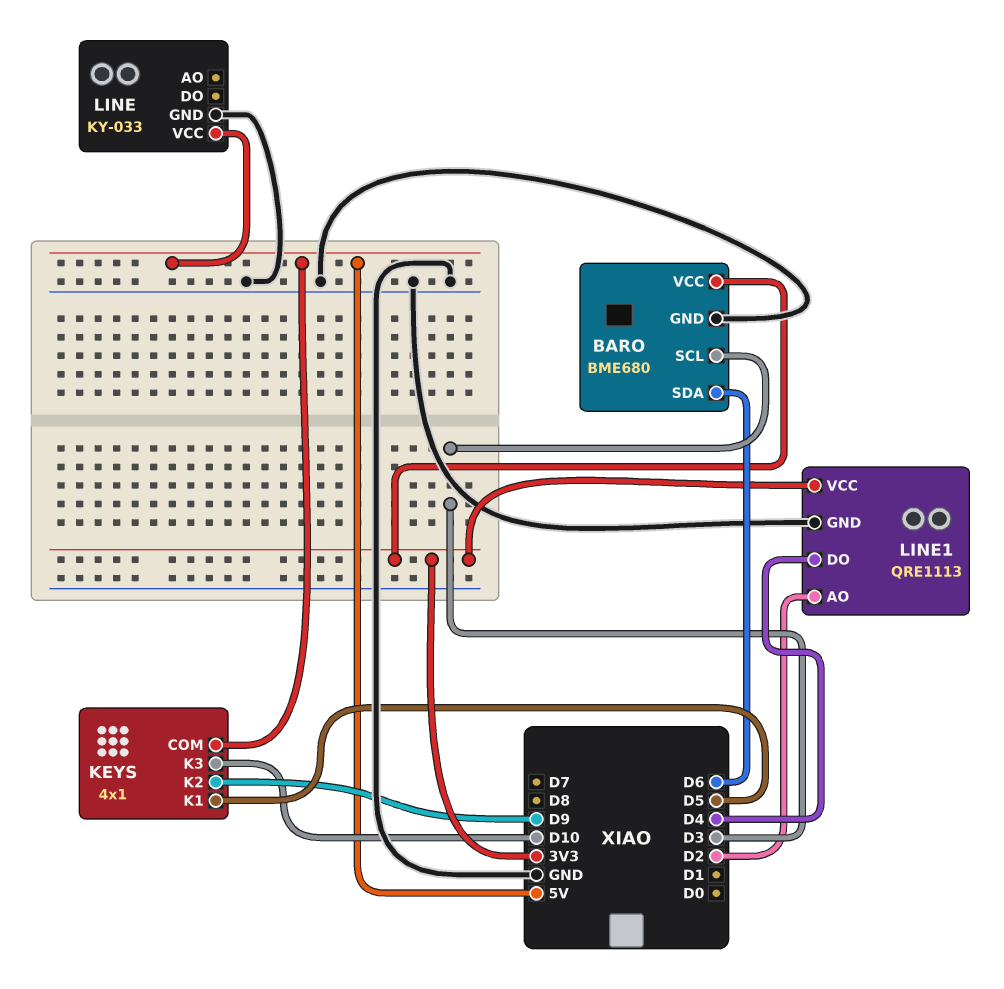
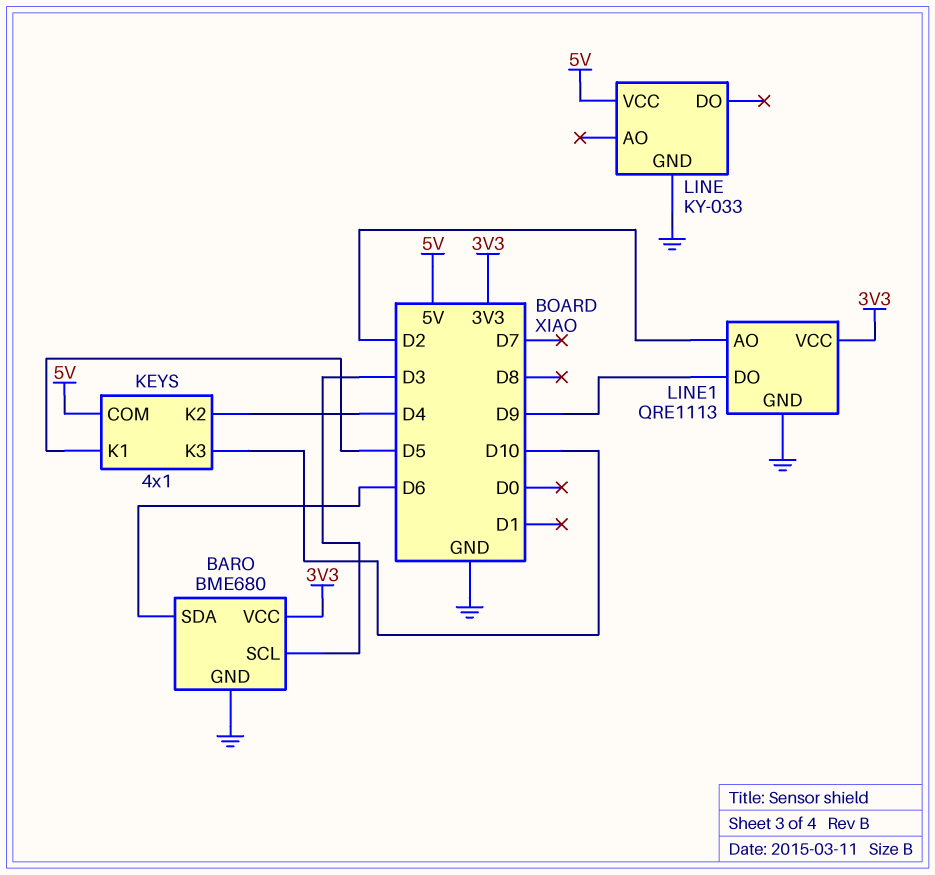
KEYS pin K2: D9 -> D4
LINE1 pin DO: D4 -> D9

